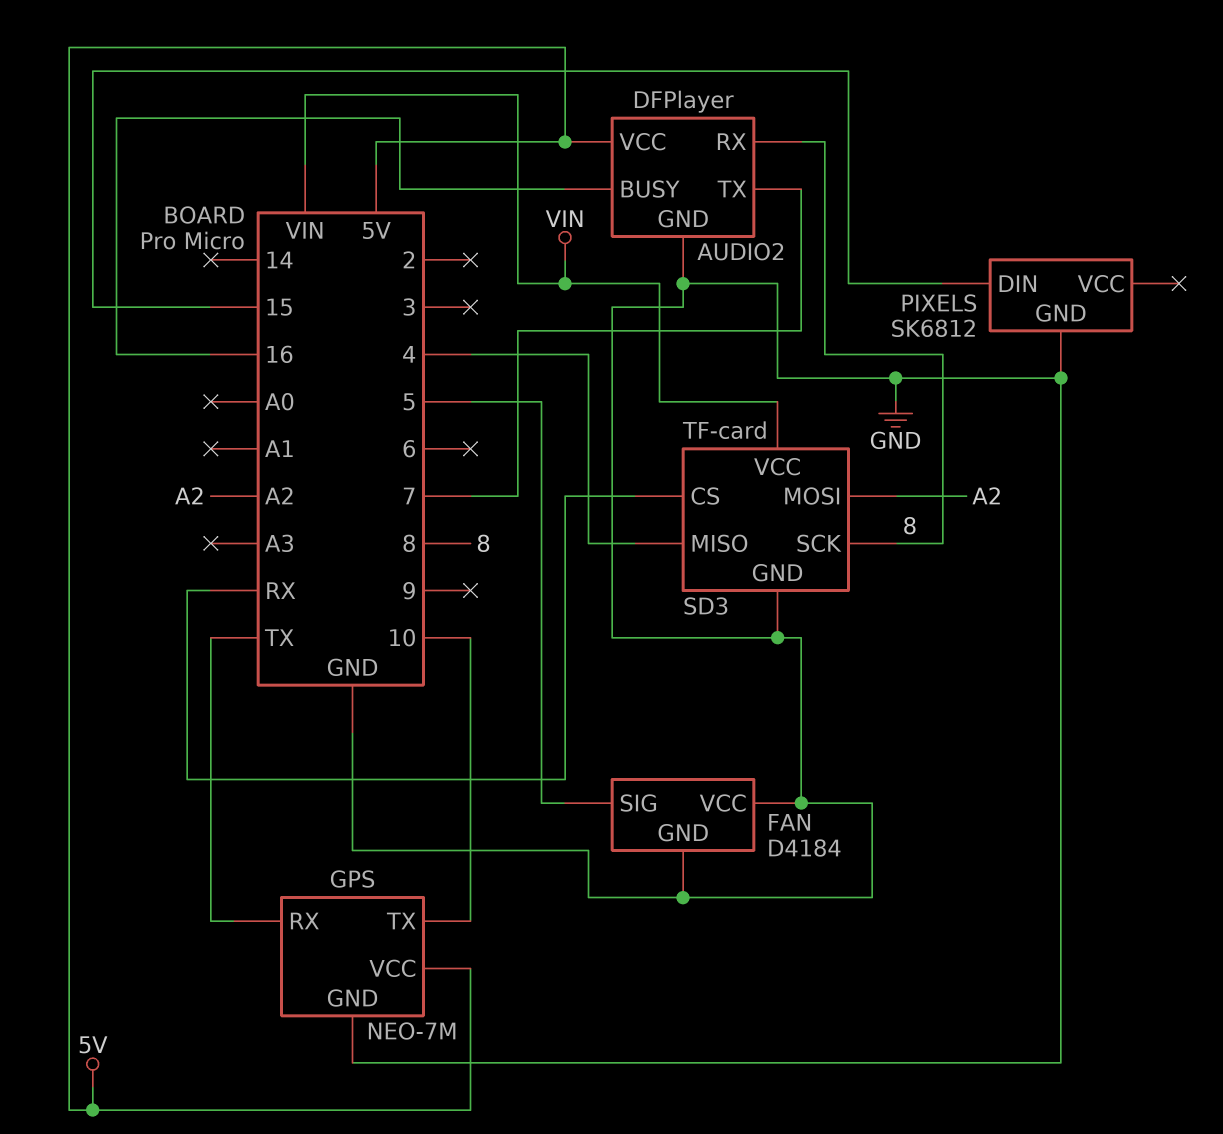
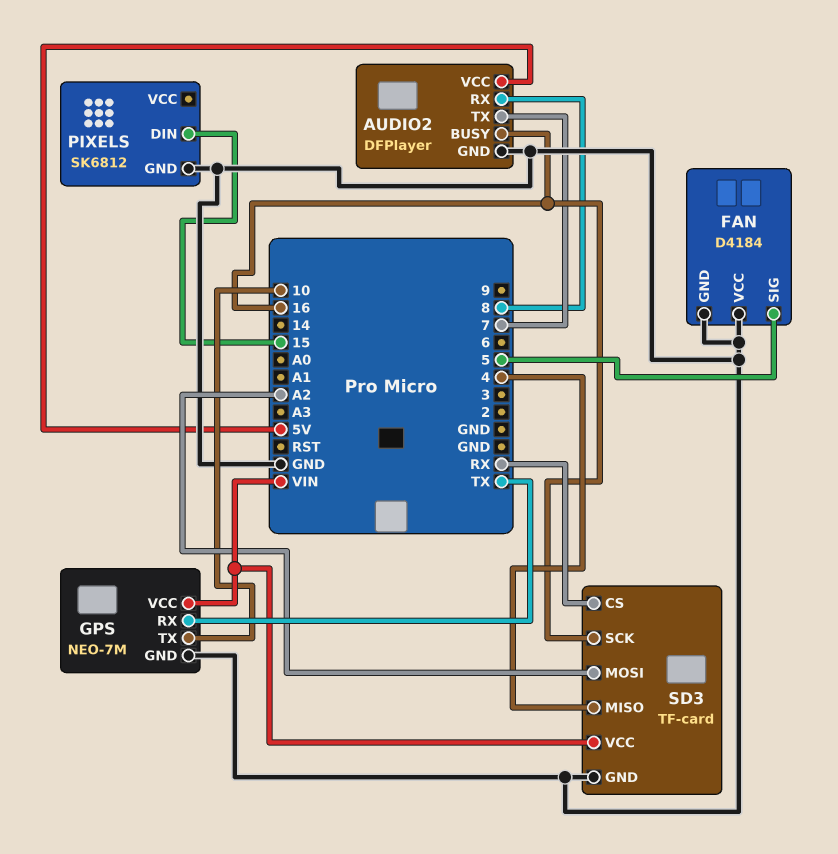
GPS pin VCC: 5V -> VIN
SD3 pin SCK: 8 -> 16

